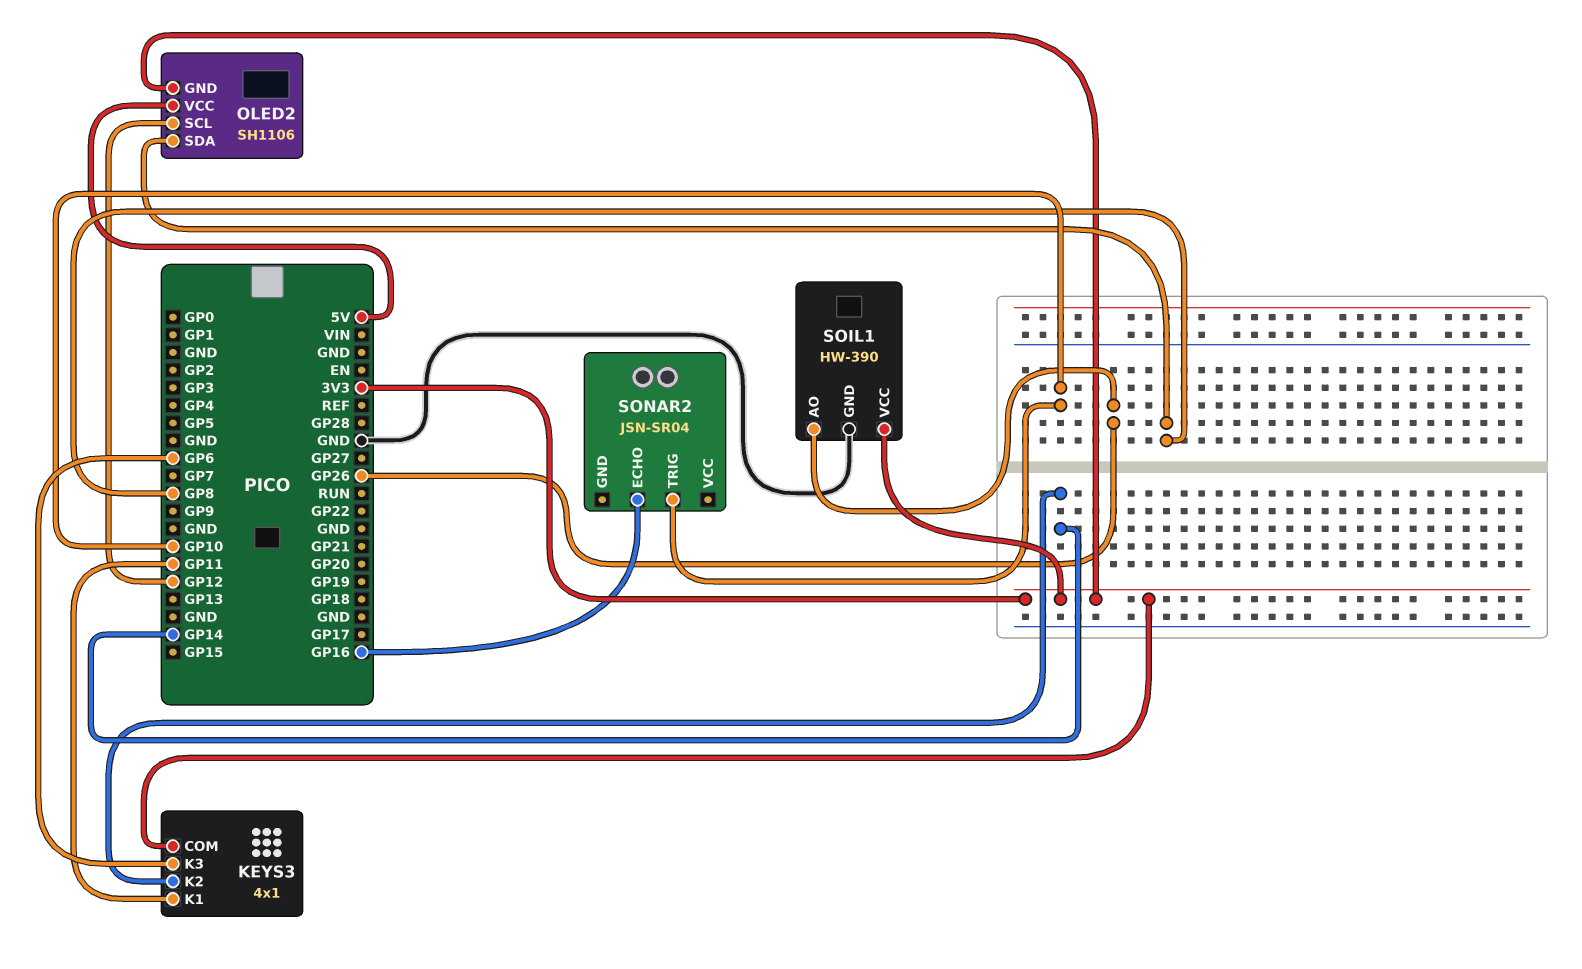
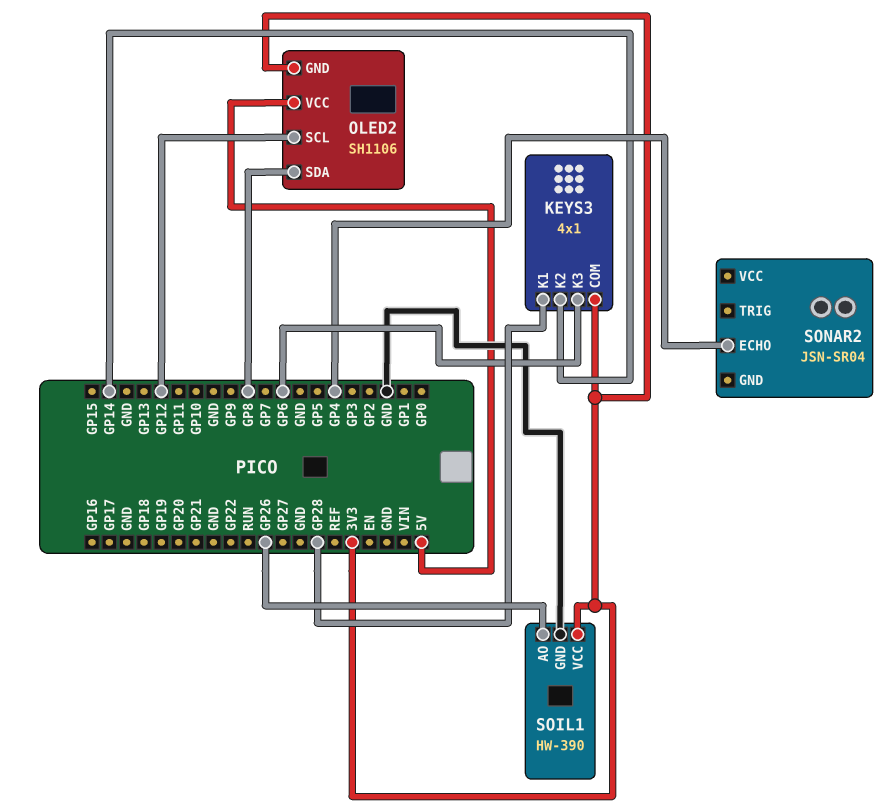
KEYS3 pin K1: GP11 -> GP28
SONAR2 pin ECHO: GP16 -> GP4
SONAR2 pin TRIG: GP10 -> none

